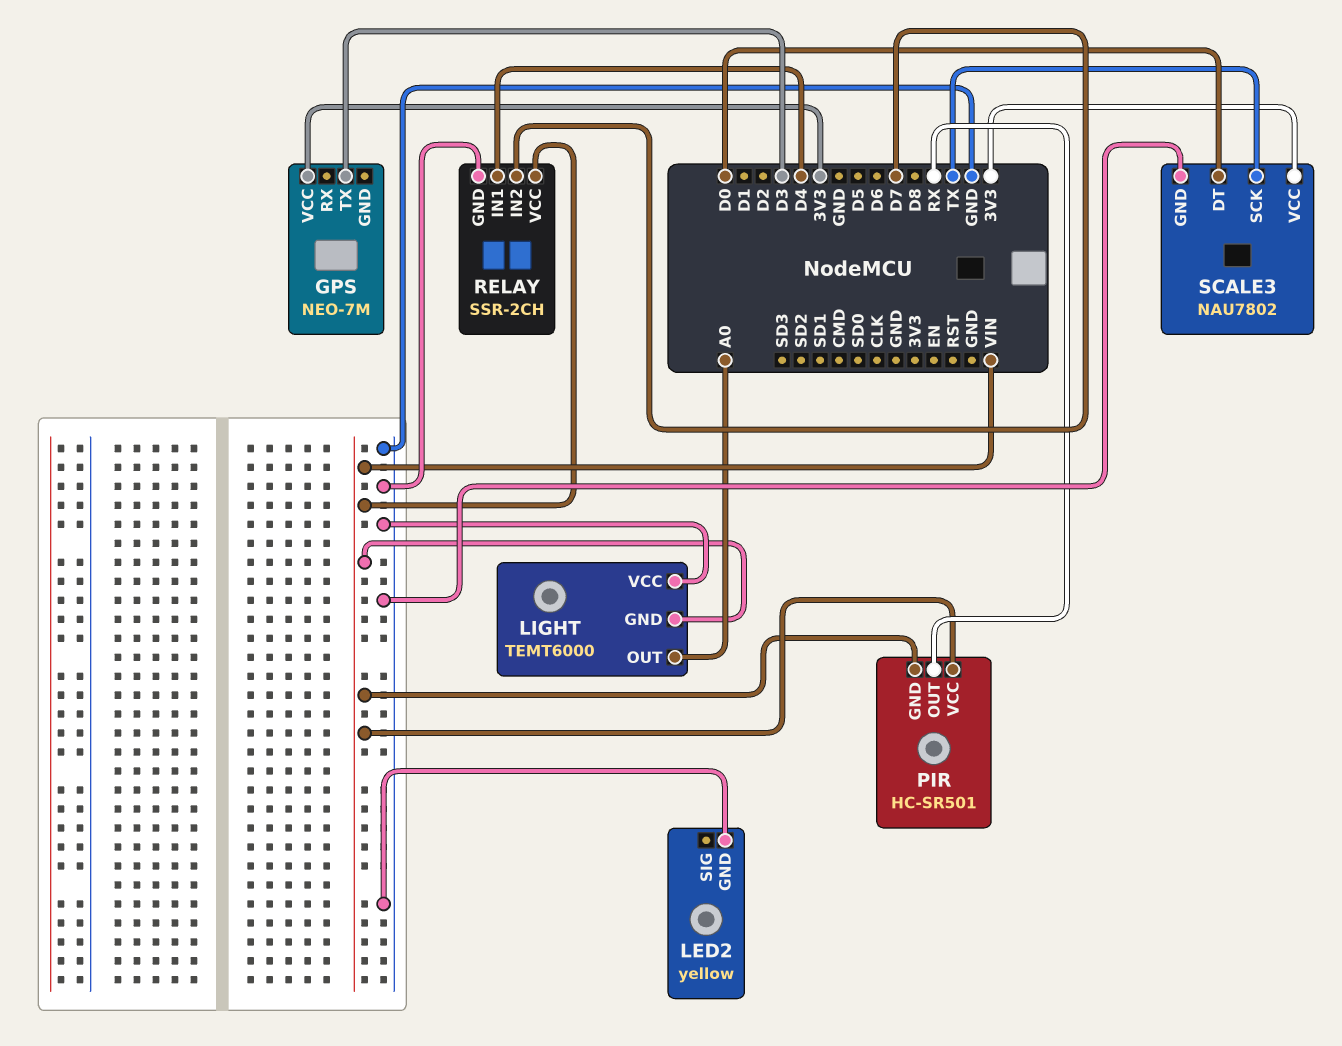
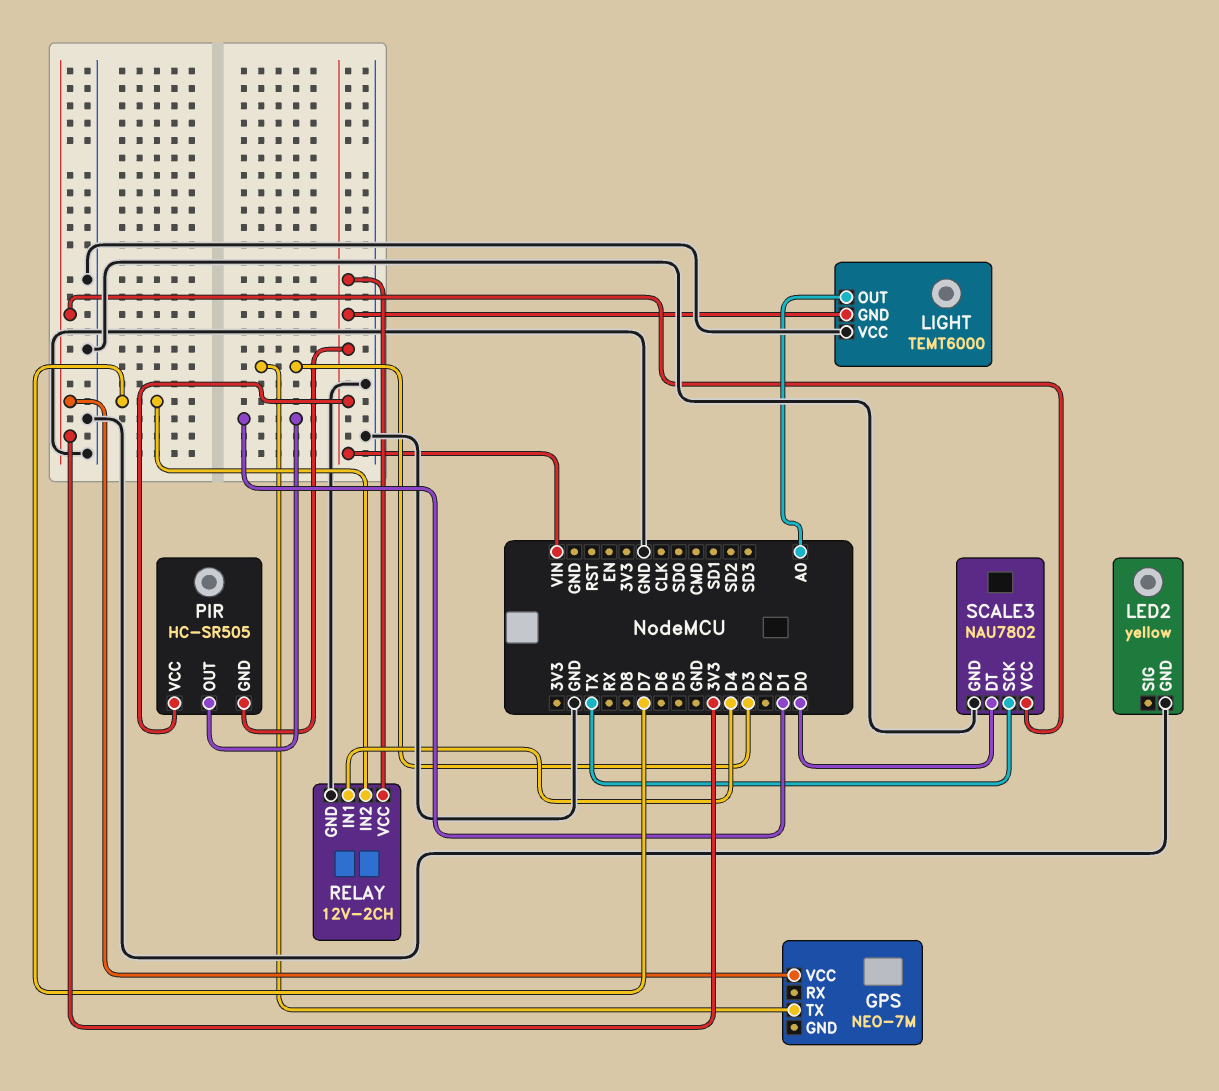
PIR: HC-SR501 -> HC-SR505
PIR pin OUT: RX -> D1
RELAY: SSR-2CH -> 12V-2CH

